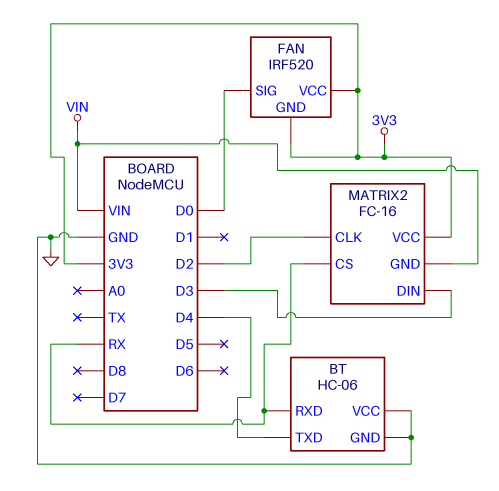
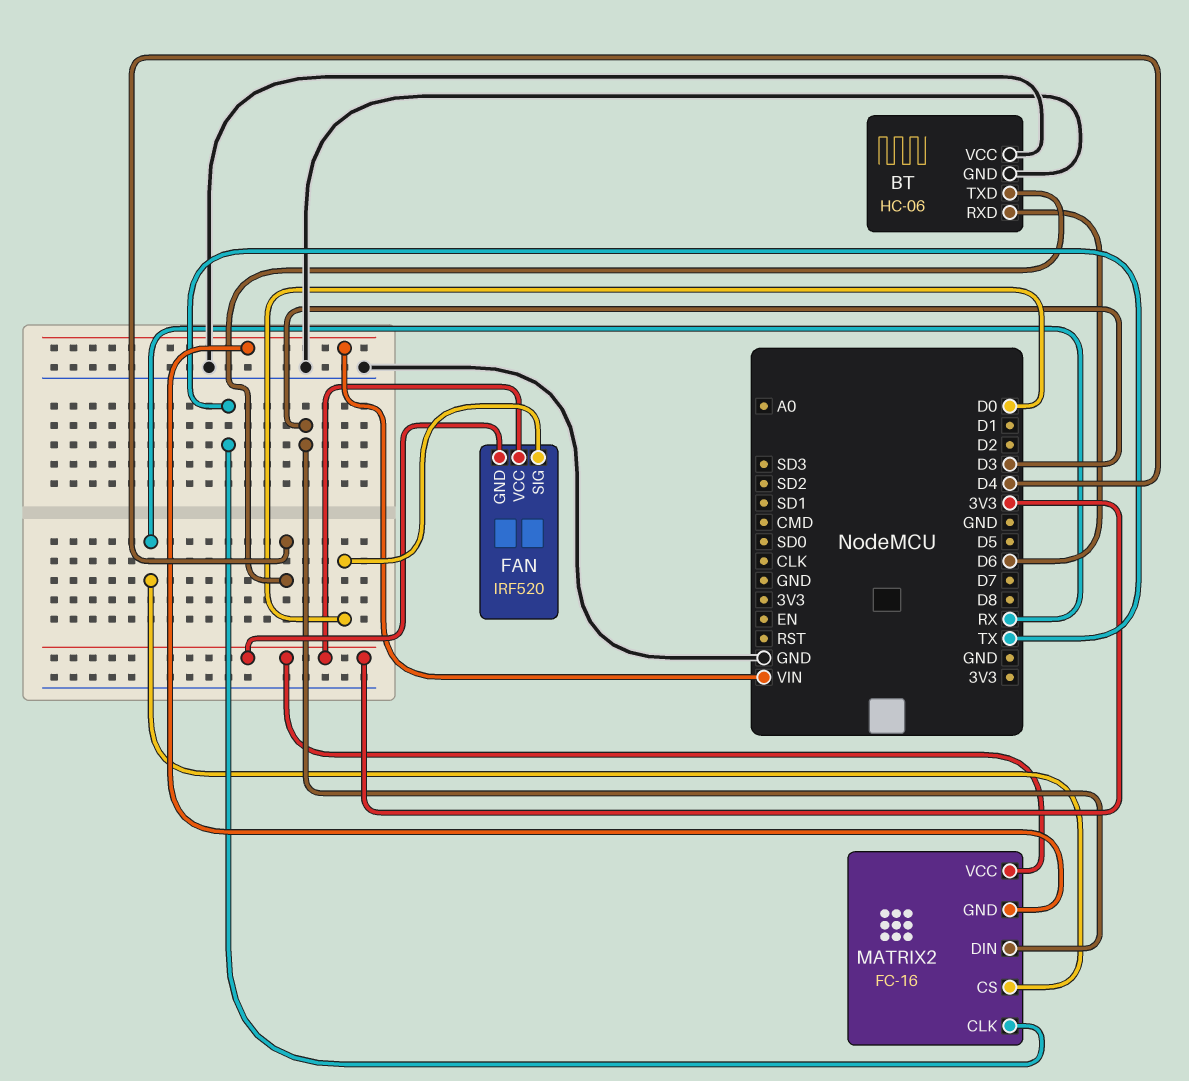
BT pin RXD: RX -> D6
MATRIX2 pin CLK: D2 -> TX

